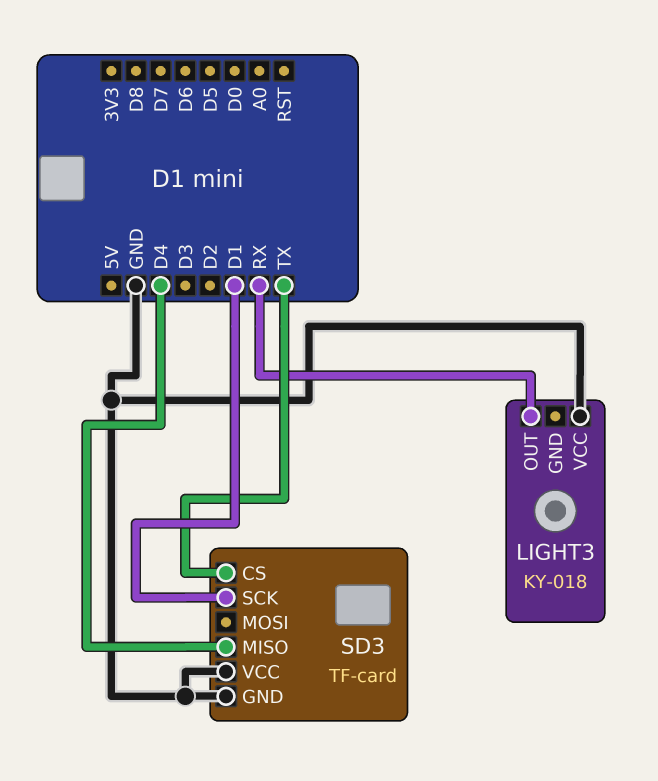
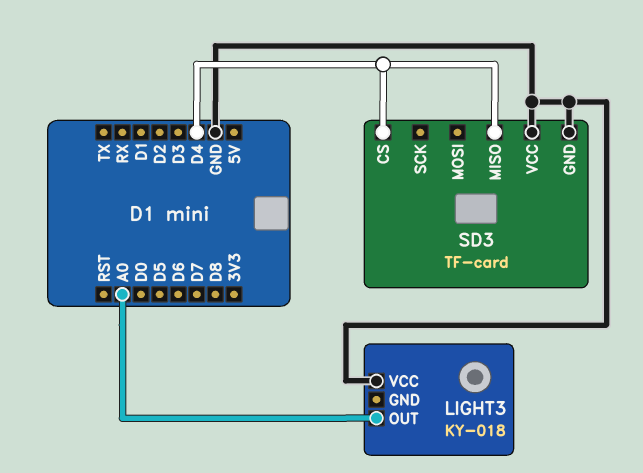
LIGHT3 pin OUT: RX -> A0
SD3 pin CS: TX -> D4
SD3 pin SCK: D1 -> none

